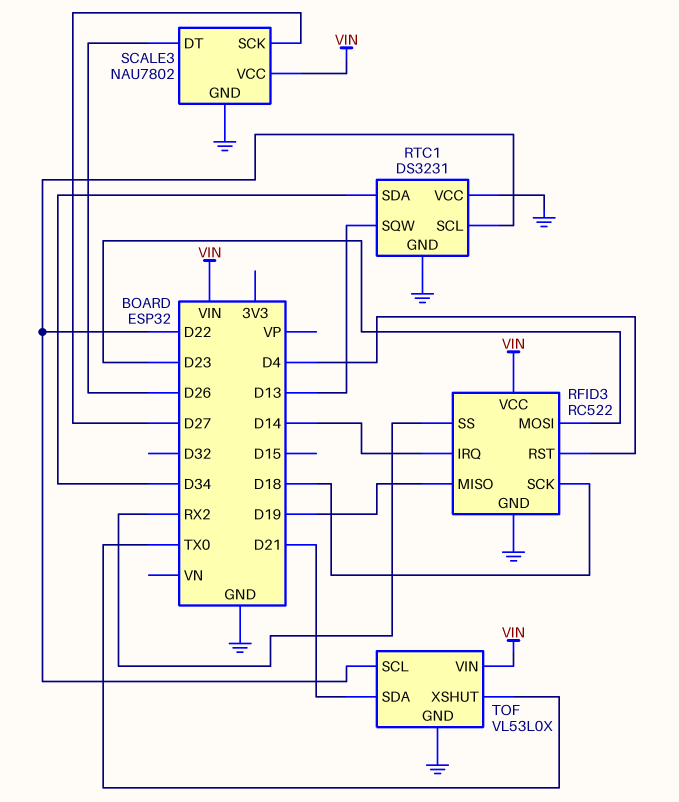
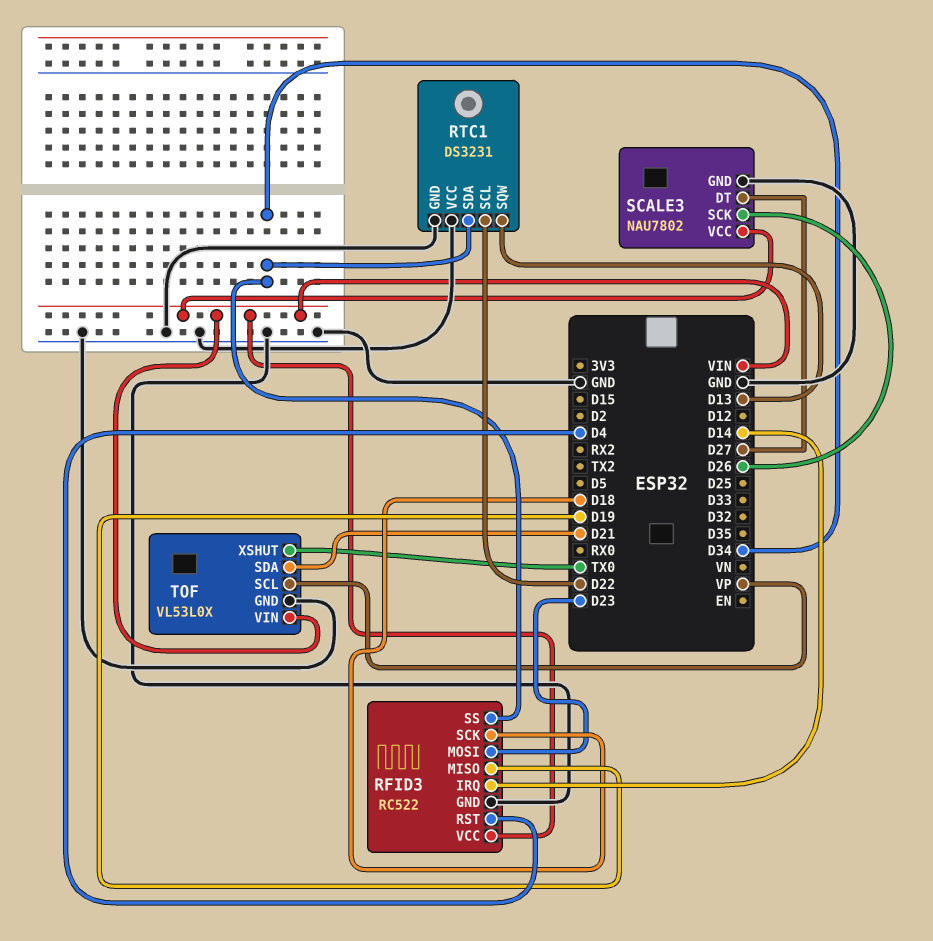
RFID3 pin SS: RX2 -> D34
SCALE3 pin DT: D26 -> D27
SCALE3 pin SCK: D27 -> D26
TOF pin SCL: D22 -> VP

